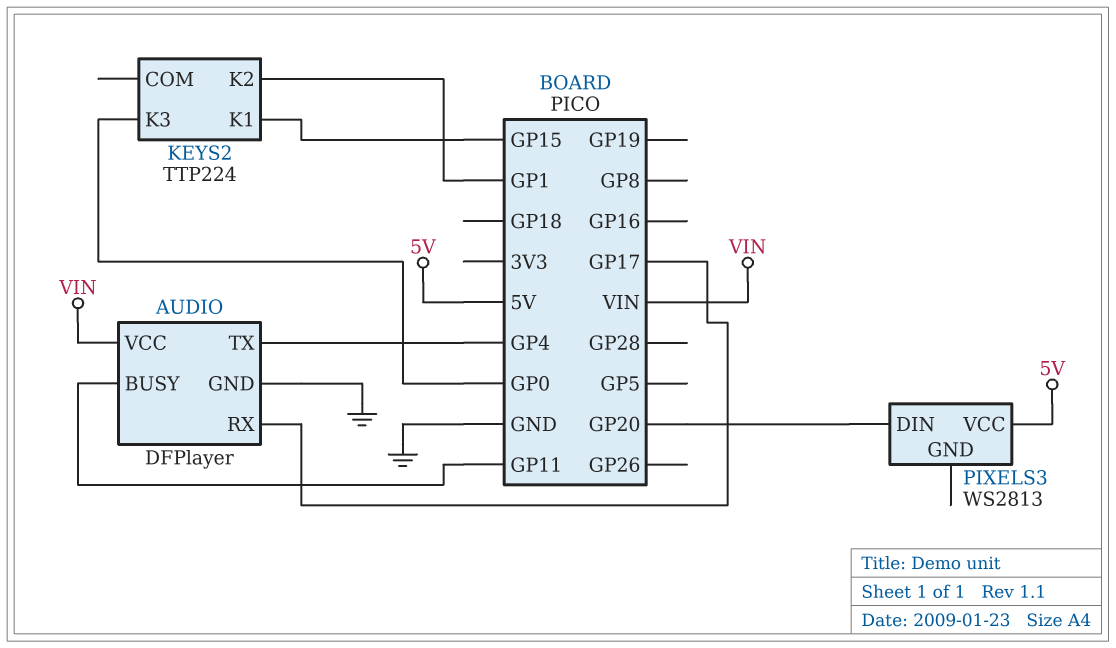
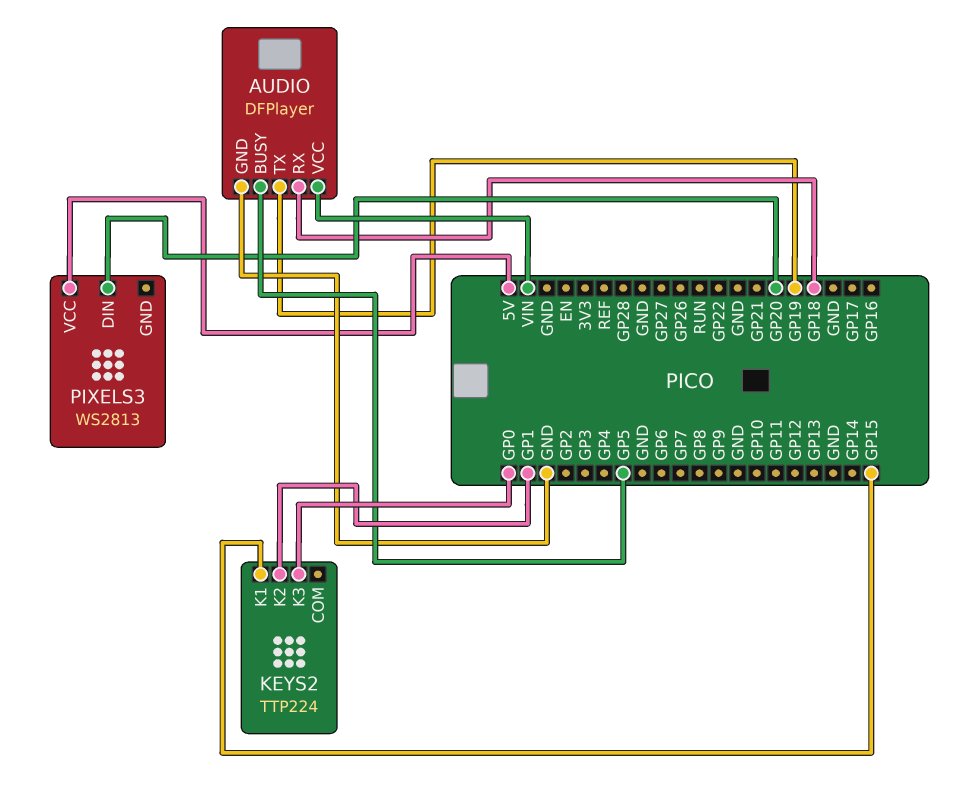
AUDIO pin BUSY: GP11 -> GP5
AUDIO pin RX: GP17 -> GP18
AUDIO pin TX: GP4 -> GP19

